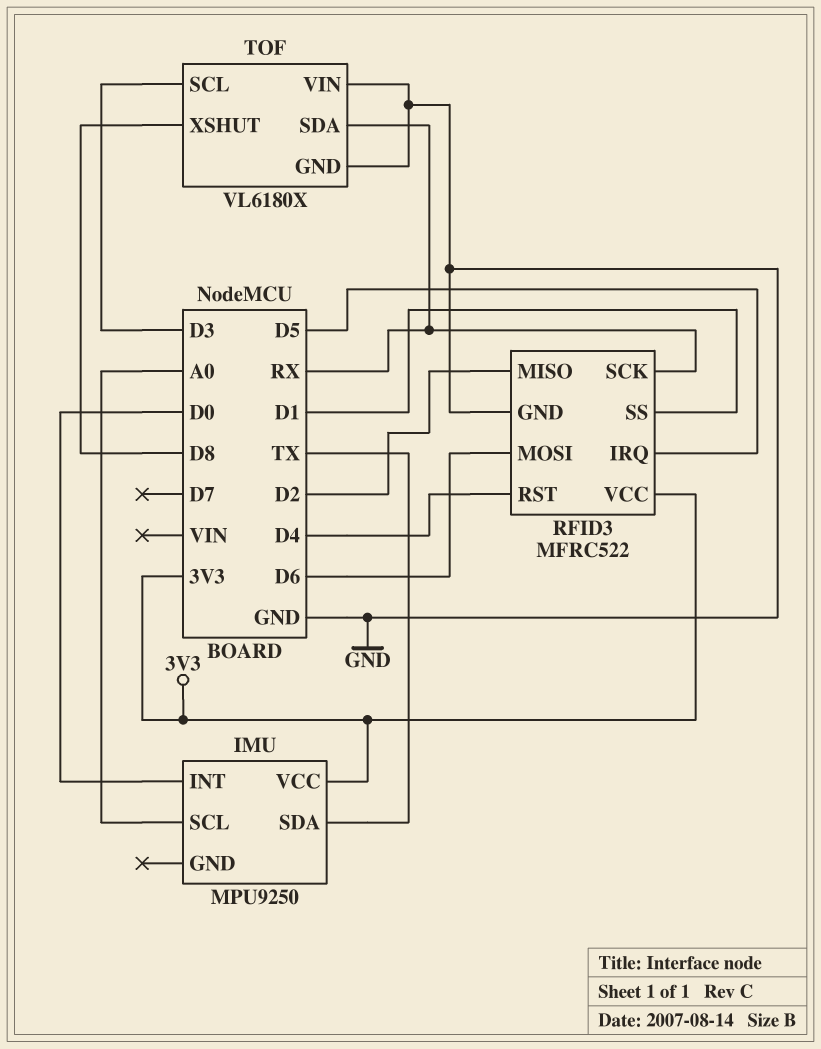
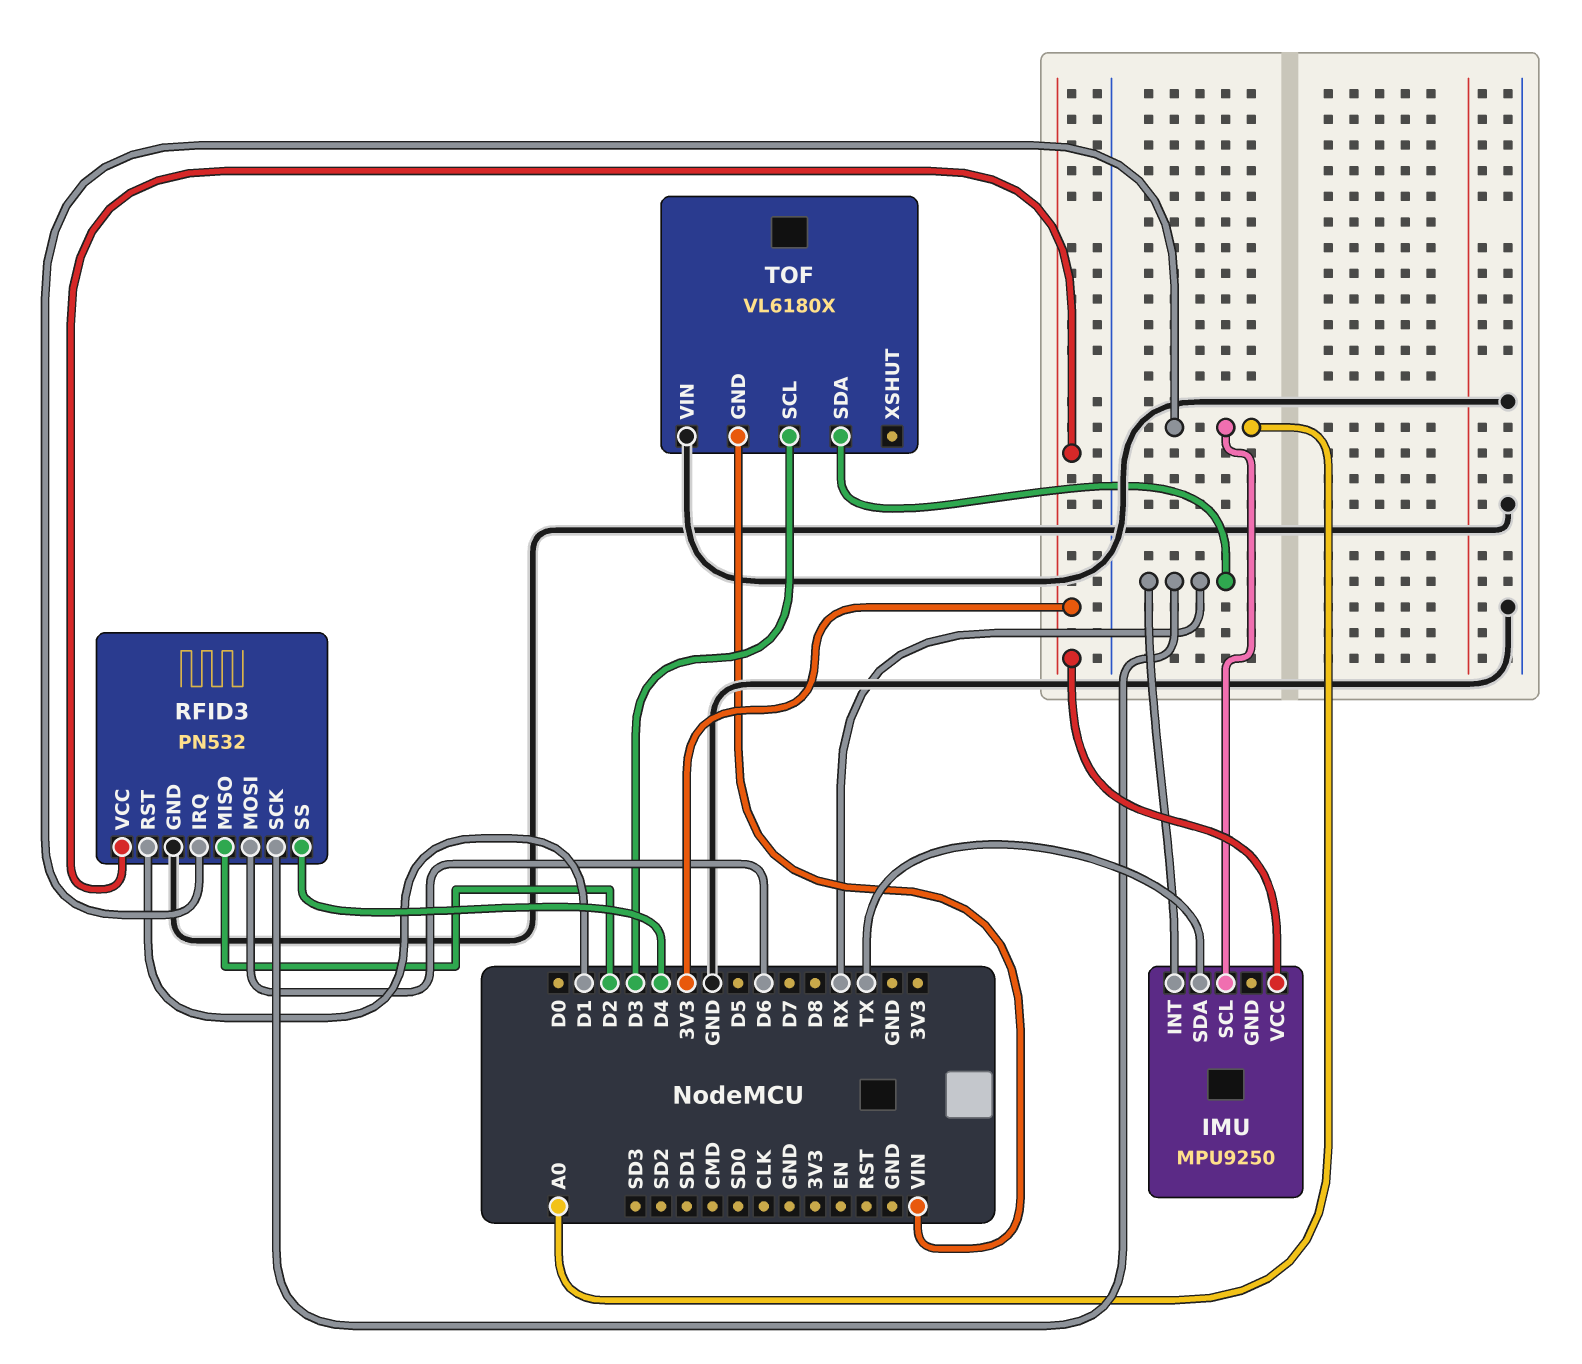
IMU pin INT: D0 -> RX
RFID3: MFRC522 -> PN532
RFID3 pin IRQ: D5 -> A0
RFID3 pin RST: D4 -> D1
RFID3 pin SS: D1 -> D4
TOF pin GND: GND -> VIN
TOF pin XSHUT: D8 -> none

